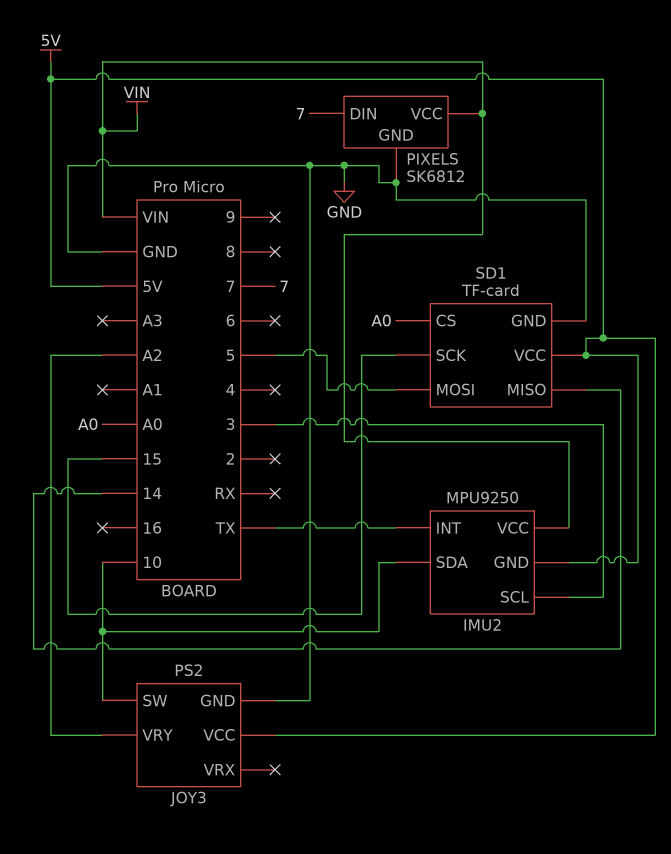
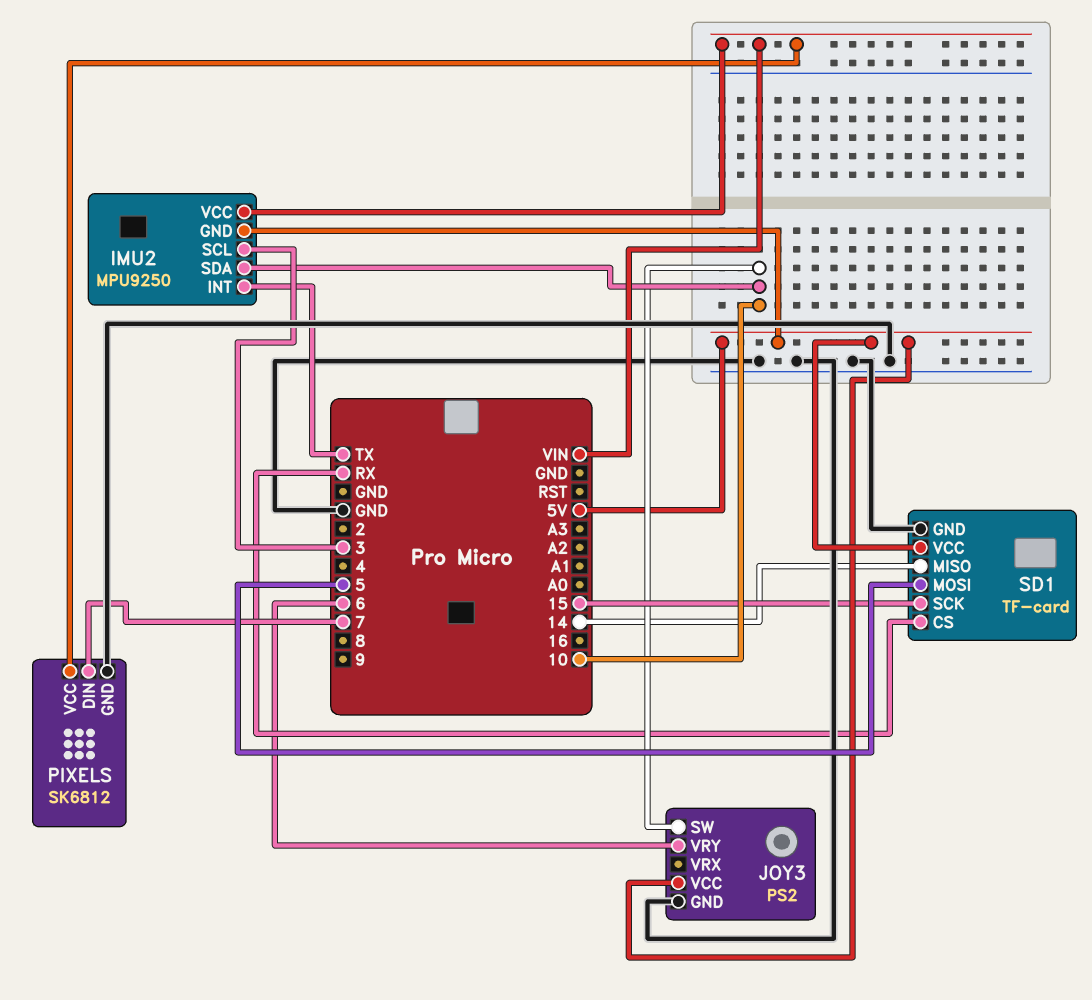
JOY3 pin VRY: A2 -> 6
SD1 pin CS: A0 -> RX

